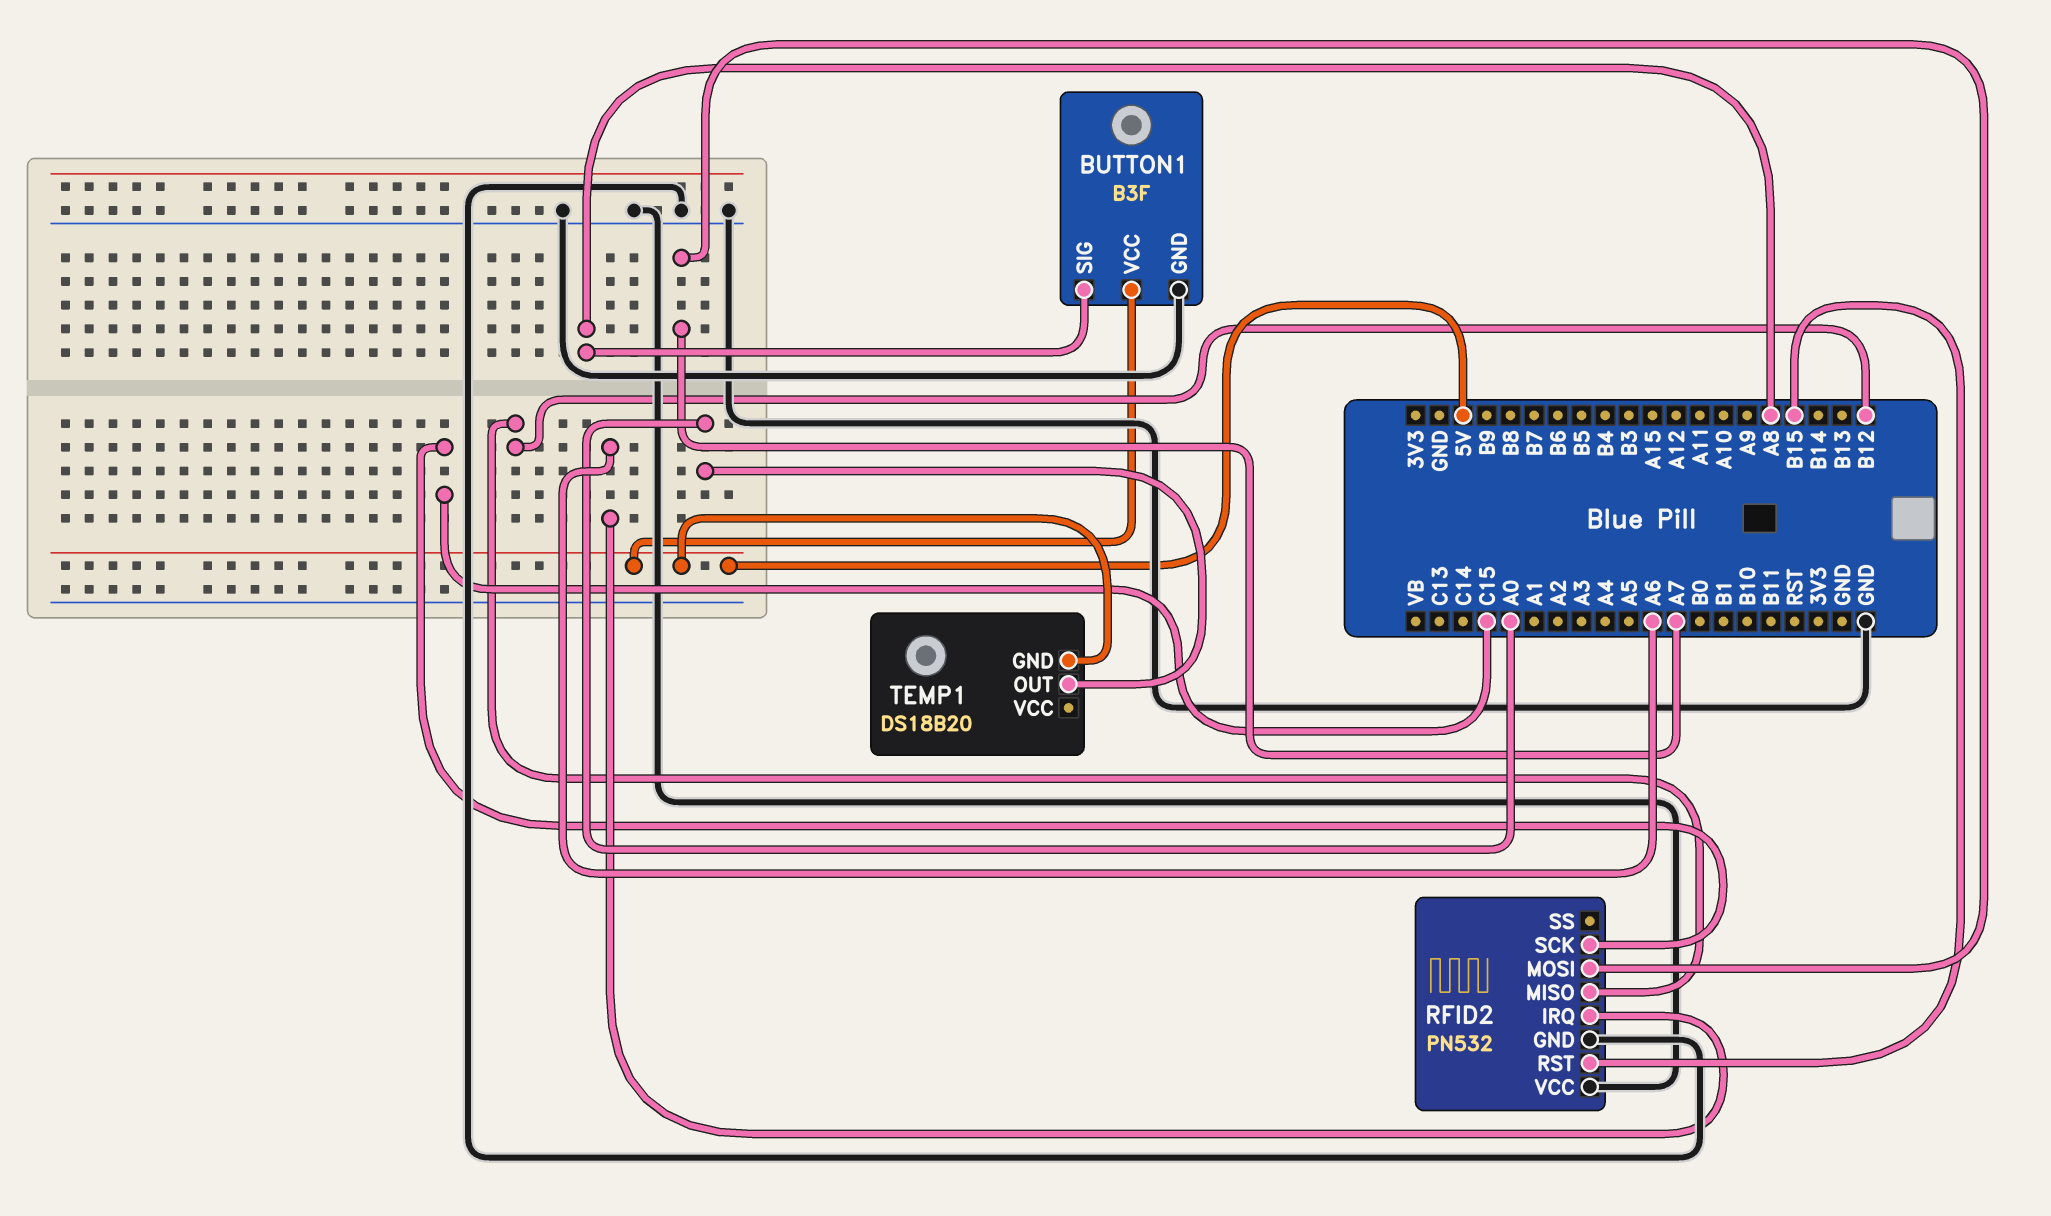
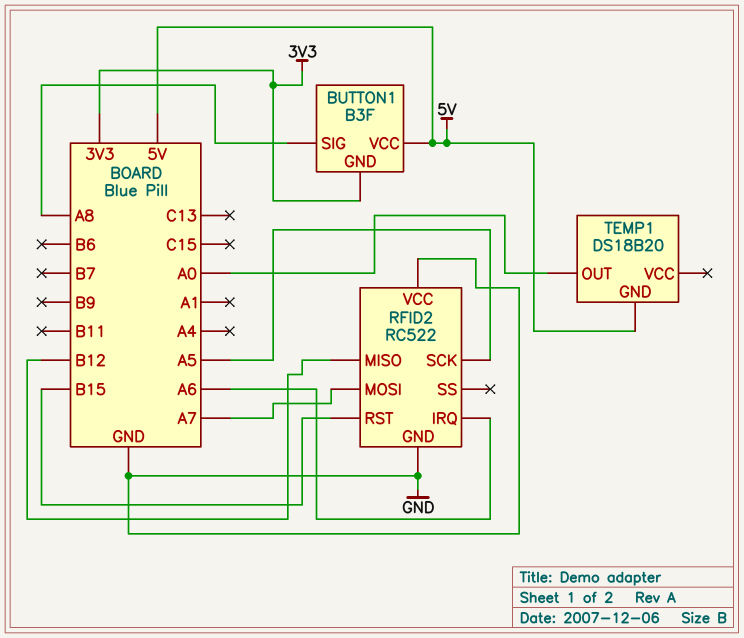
BUTTON1 pin GND: GND -> 3V3
RFID2: PN532 -> RC522
RFID2 pin SCK: C15 -> A5

